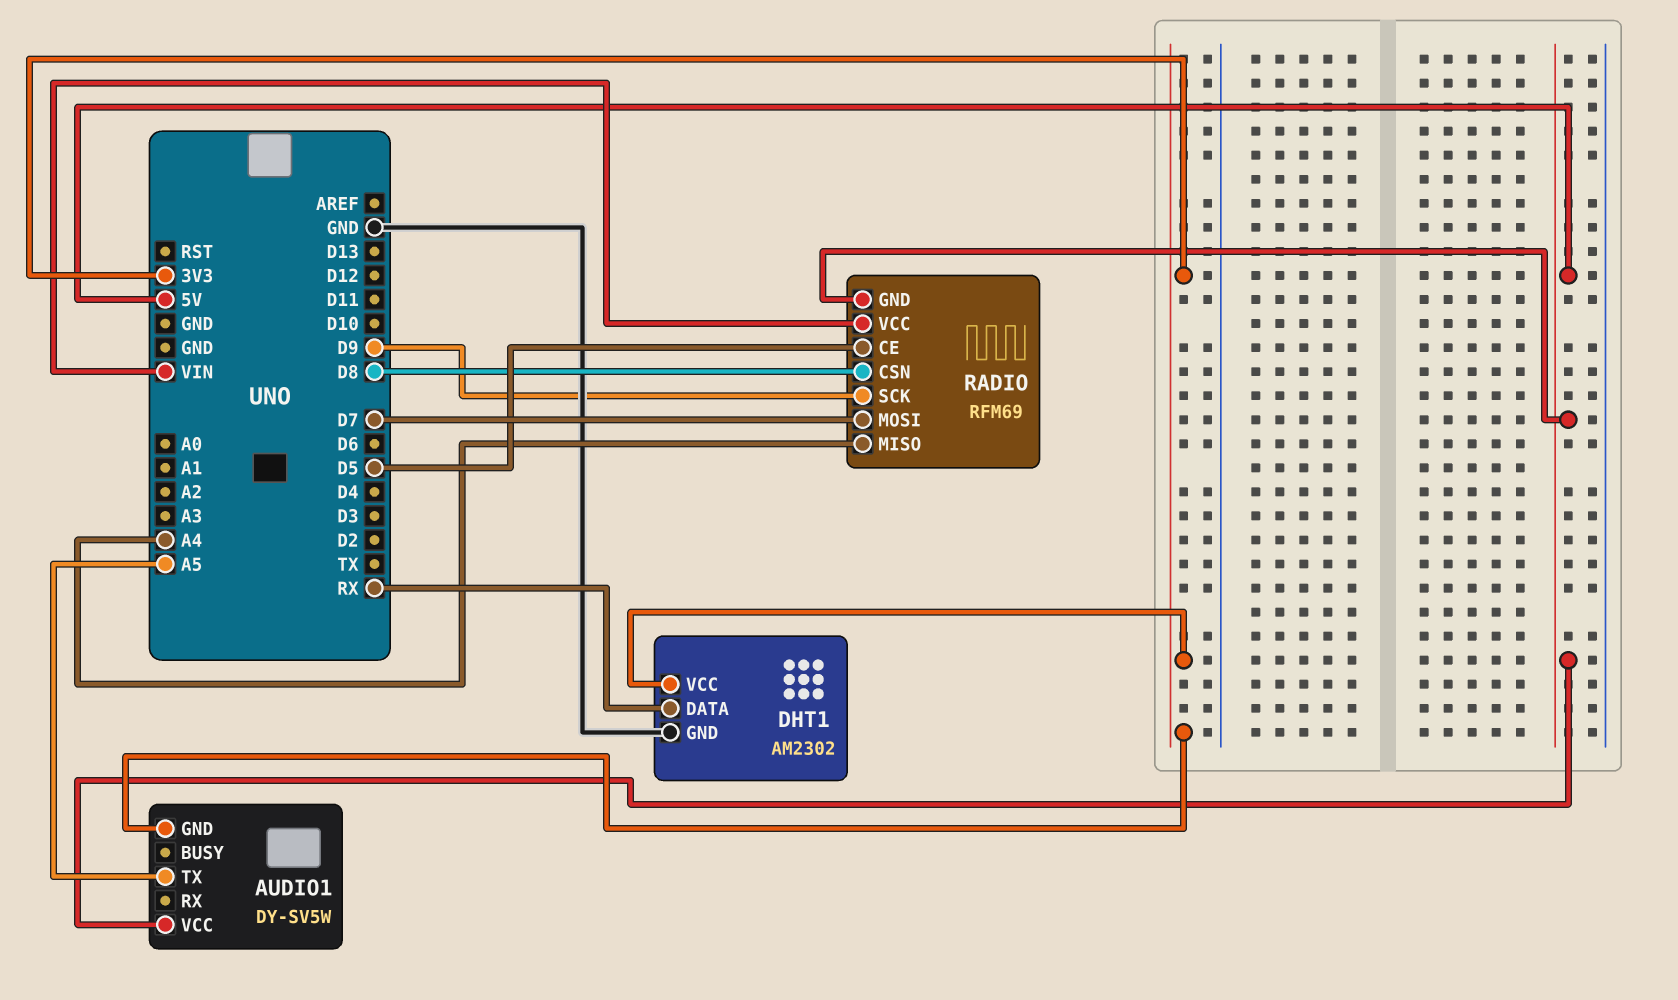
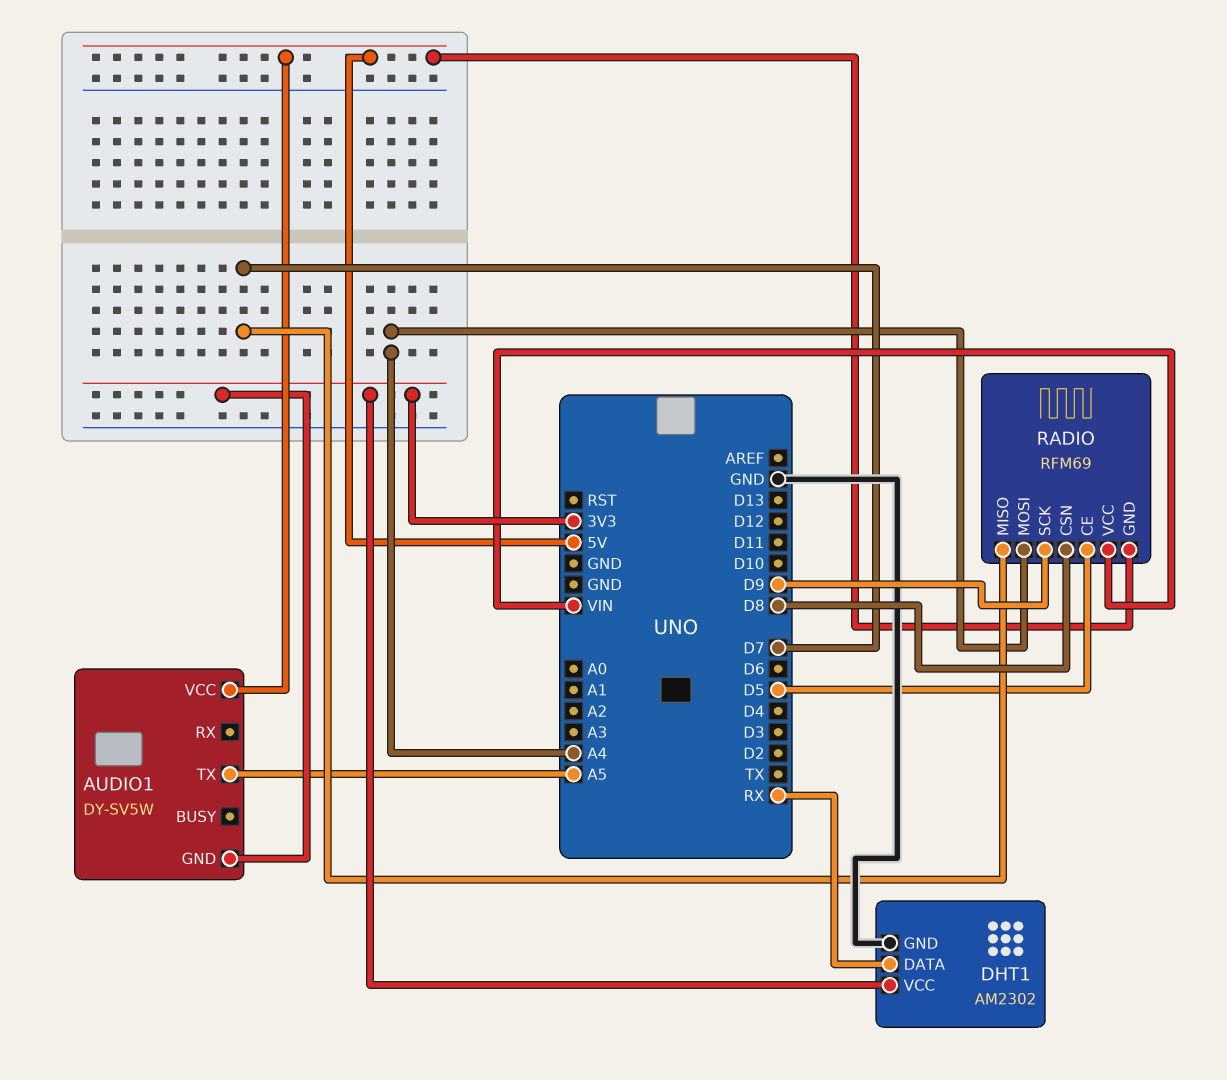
RADIO pin MISO: A4 -> D7
RADIO pin MOSI: D7 -> A4

